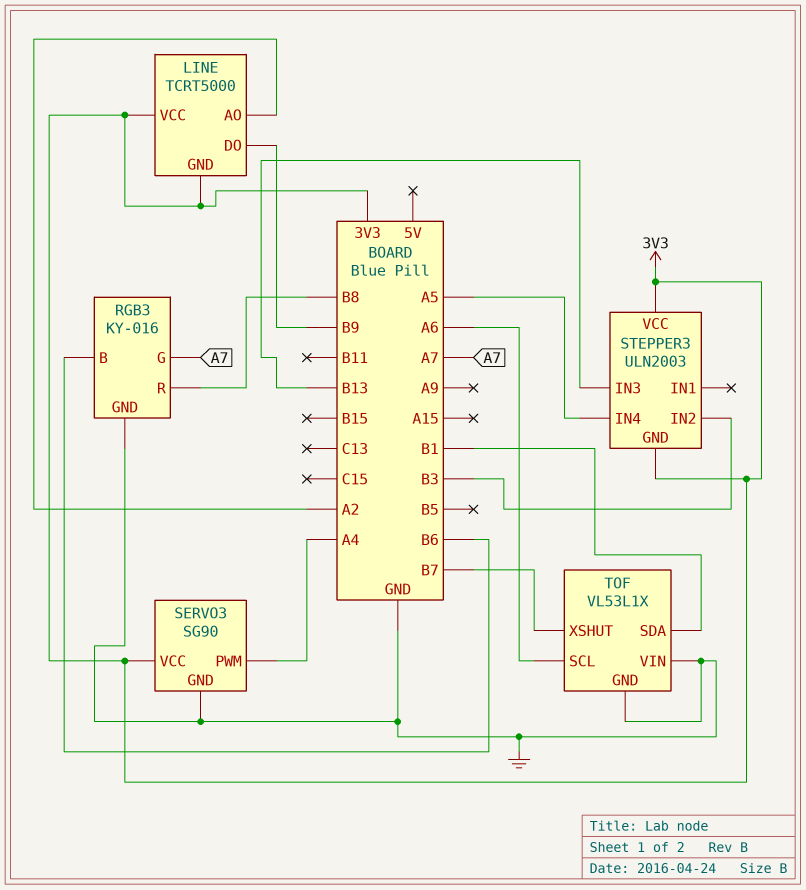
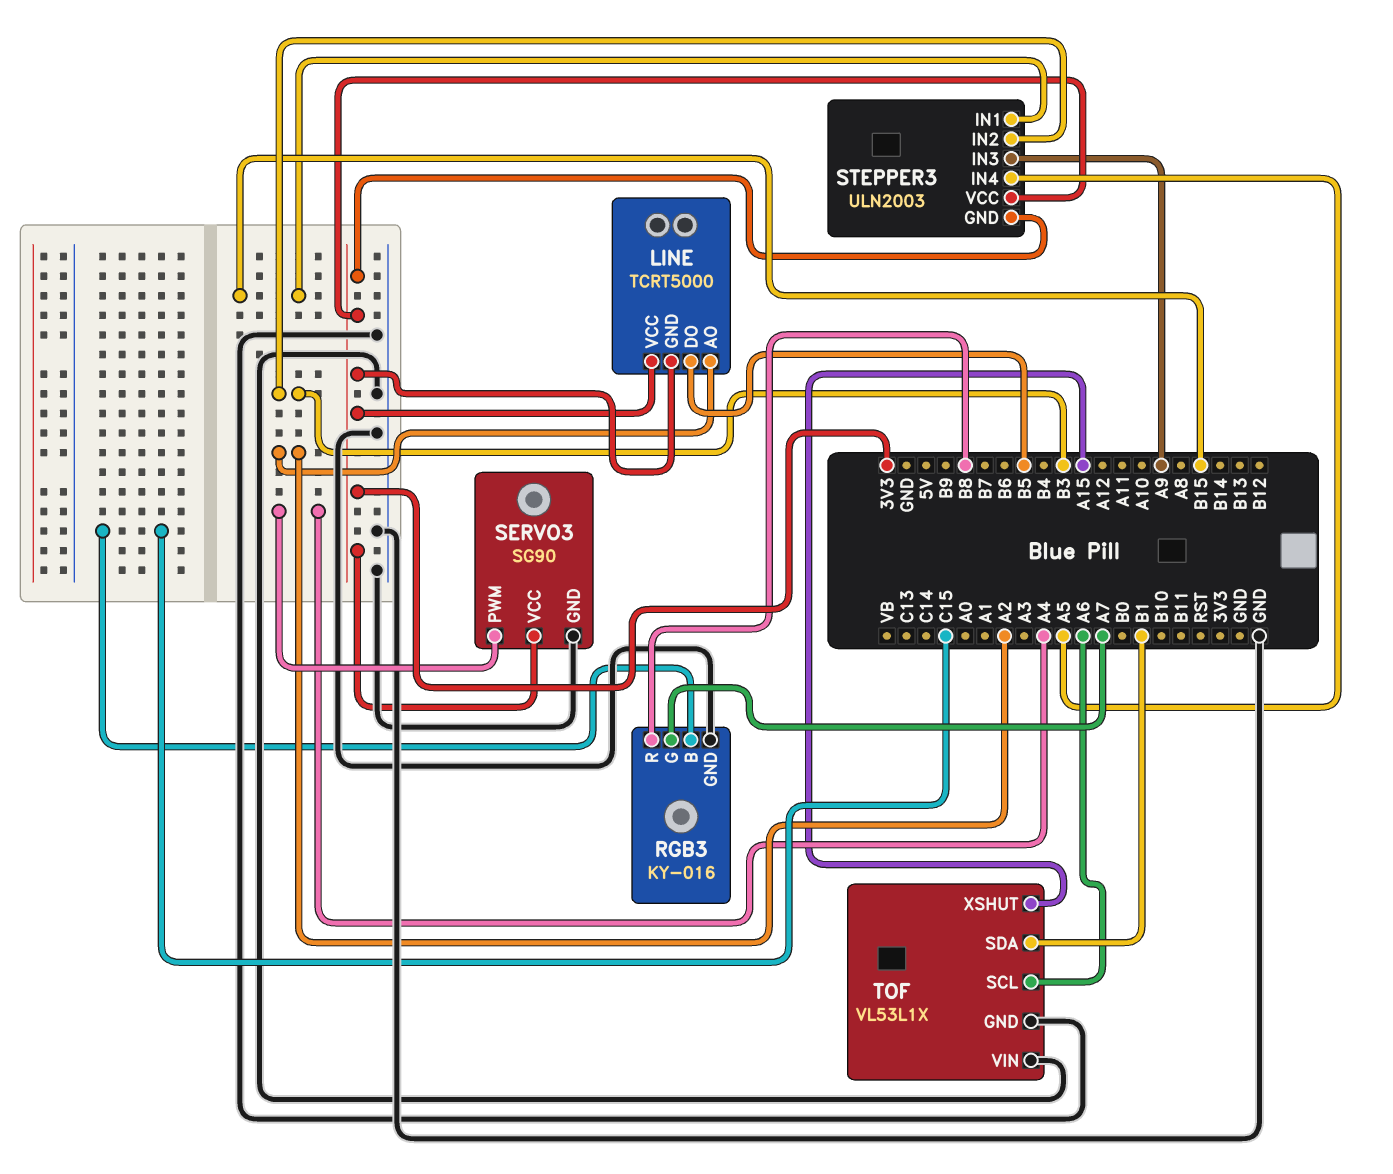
LINE pin DO: B9 -> B5
RGB3 pin B: B6 -> C15
STEPPER3 pin IN1: none -> B15
STEPPER3 pin IN3: B13 -> A9
TOF pin XSHUT: B7 -> A15

